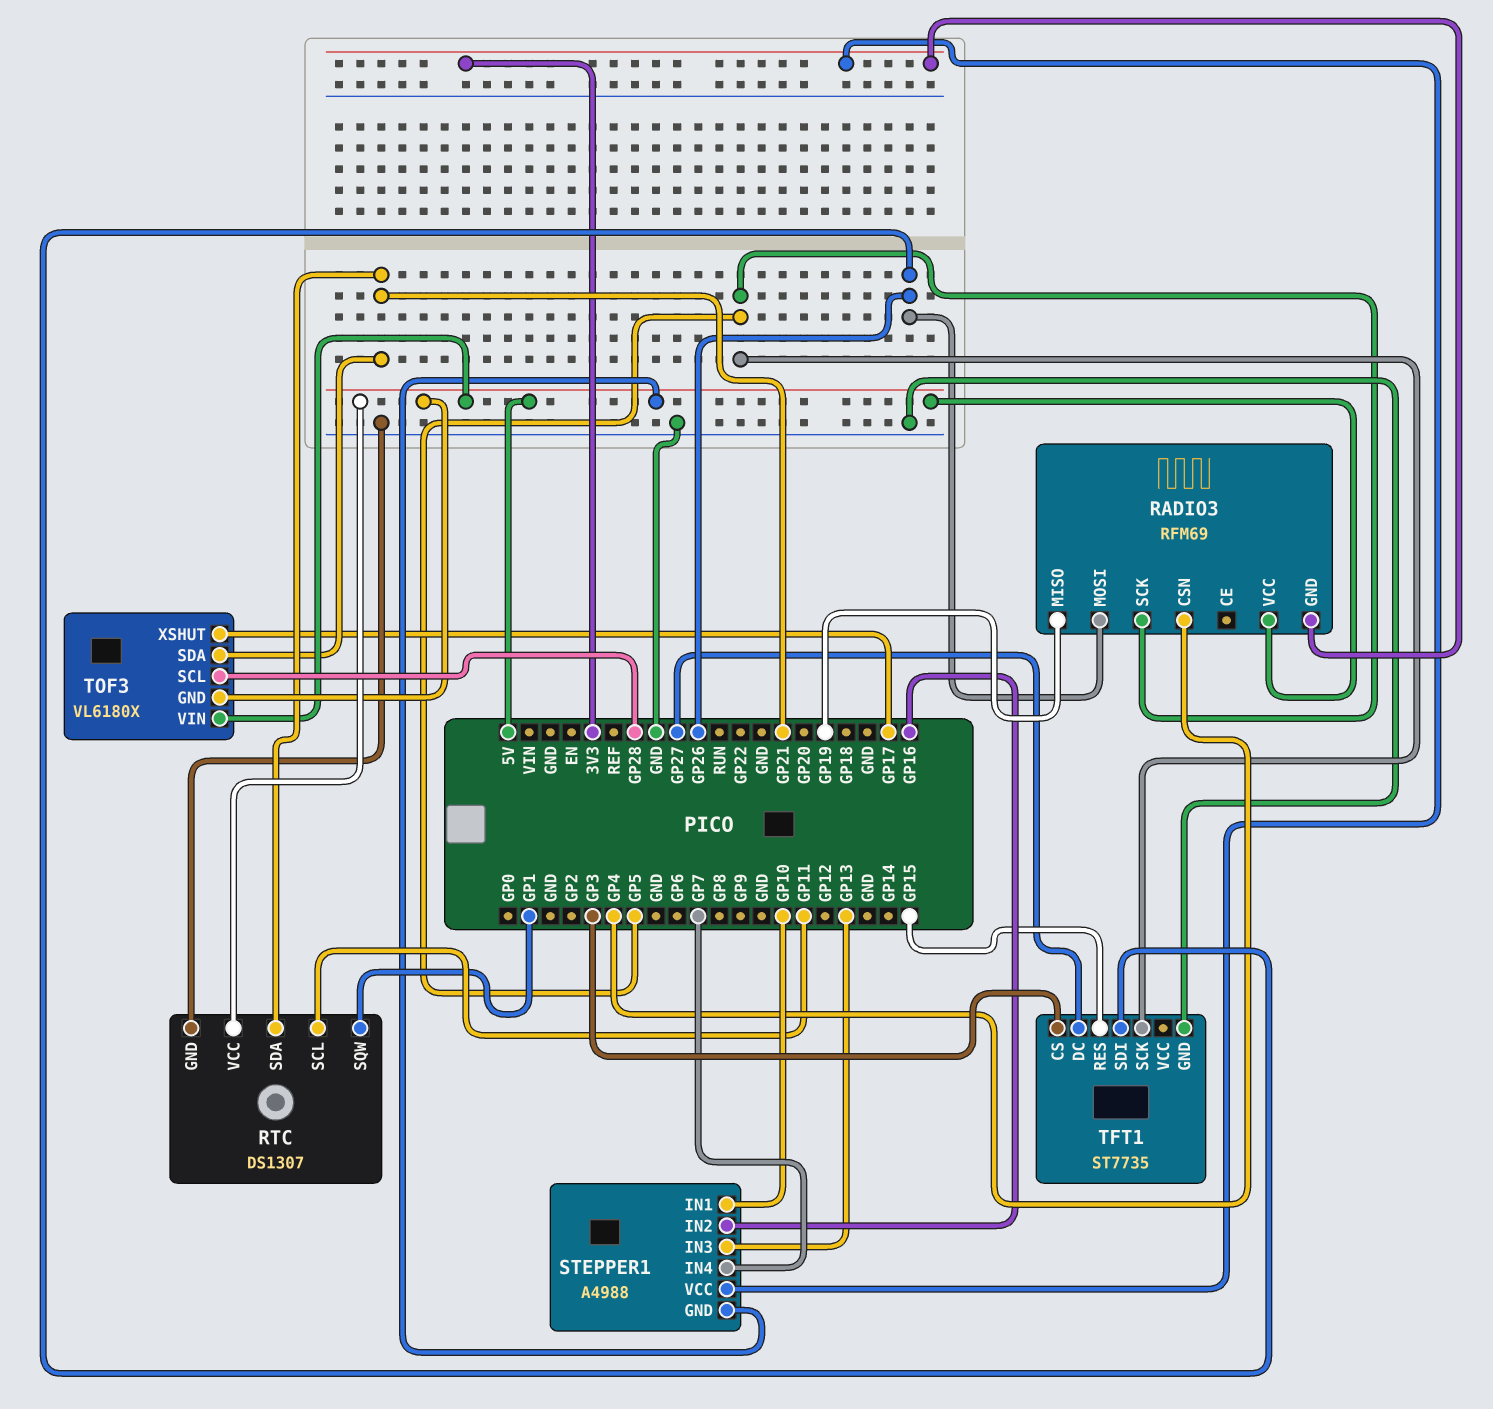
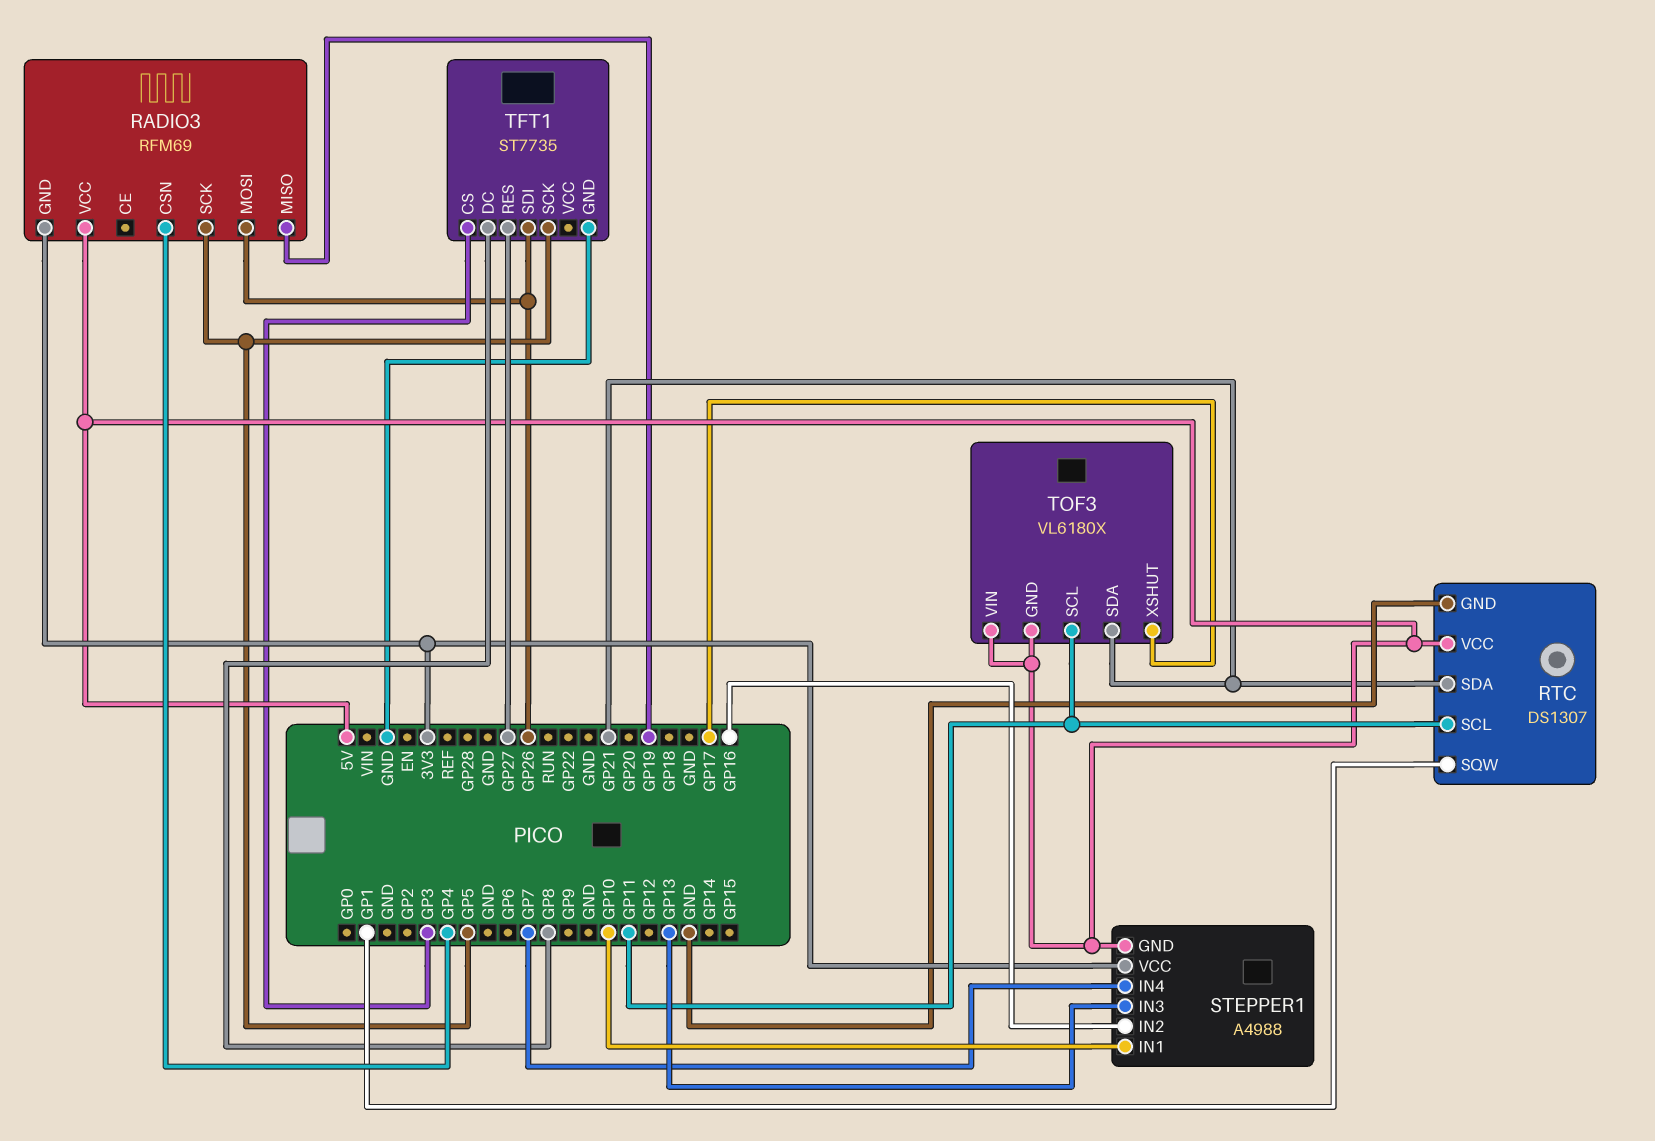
TFT1 pin DC: GP27 -> GP8
TFT1 pin RES: GP15 -> GP27
TOF3 pin SCL: GP28 -> GP11

